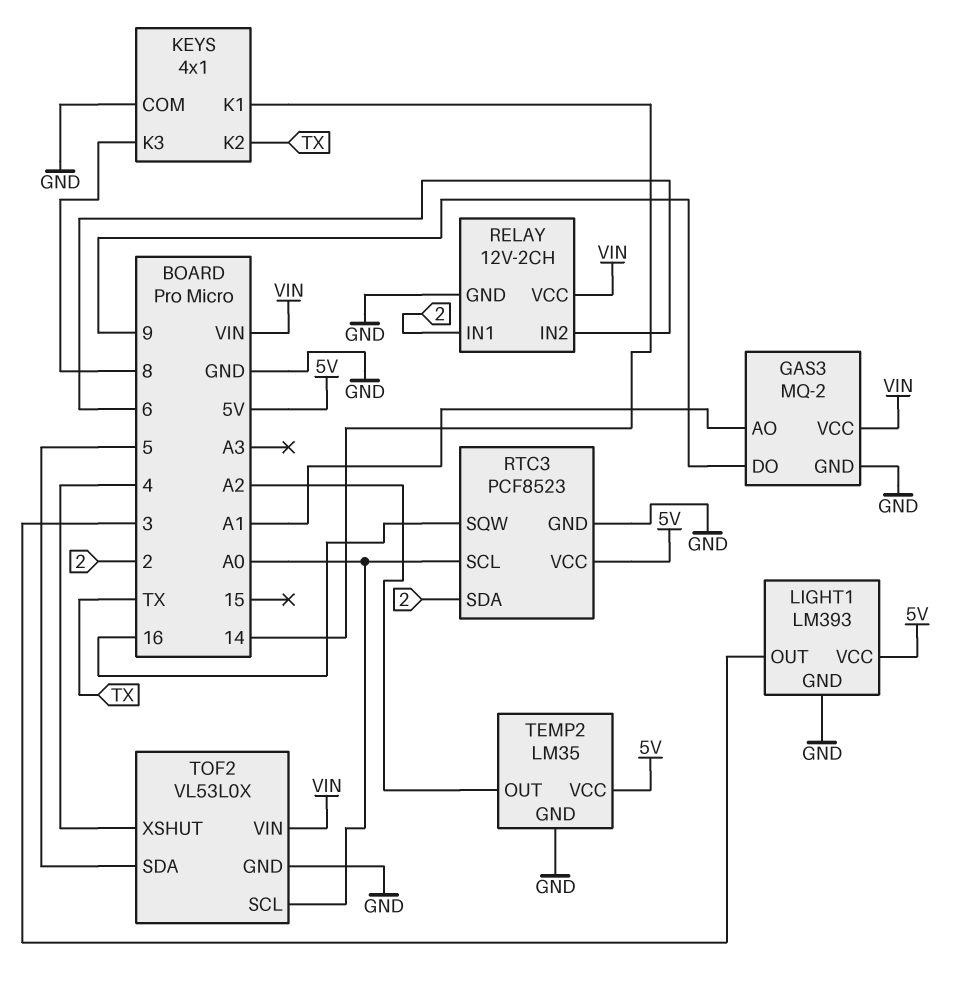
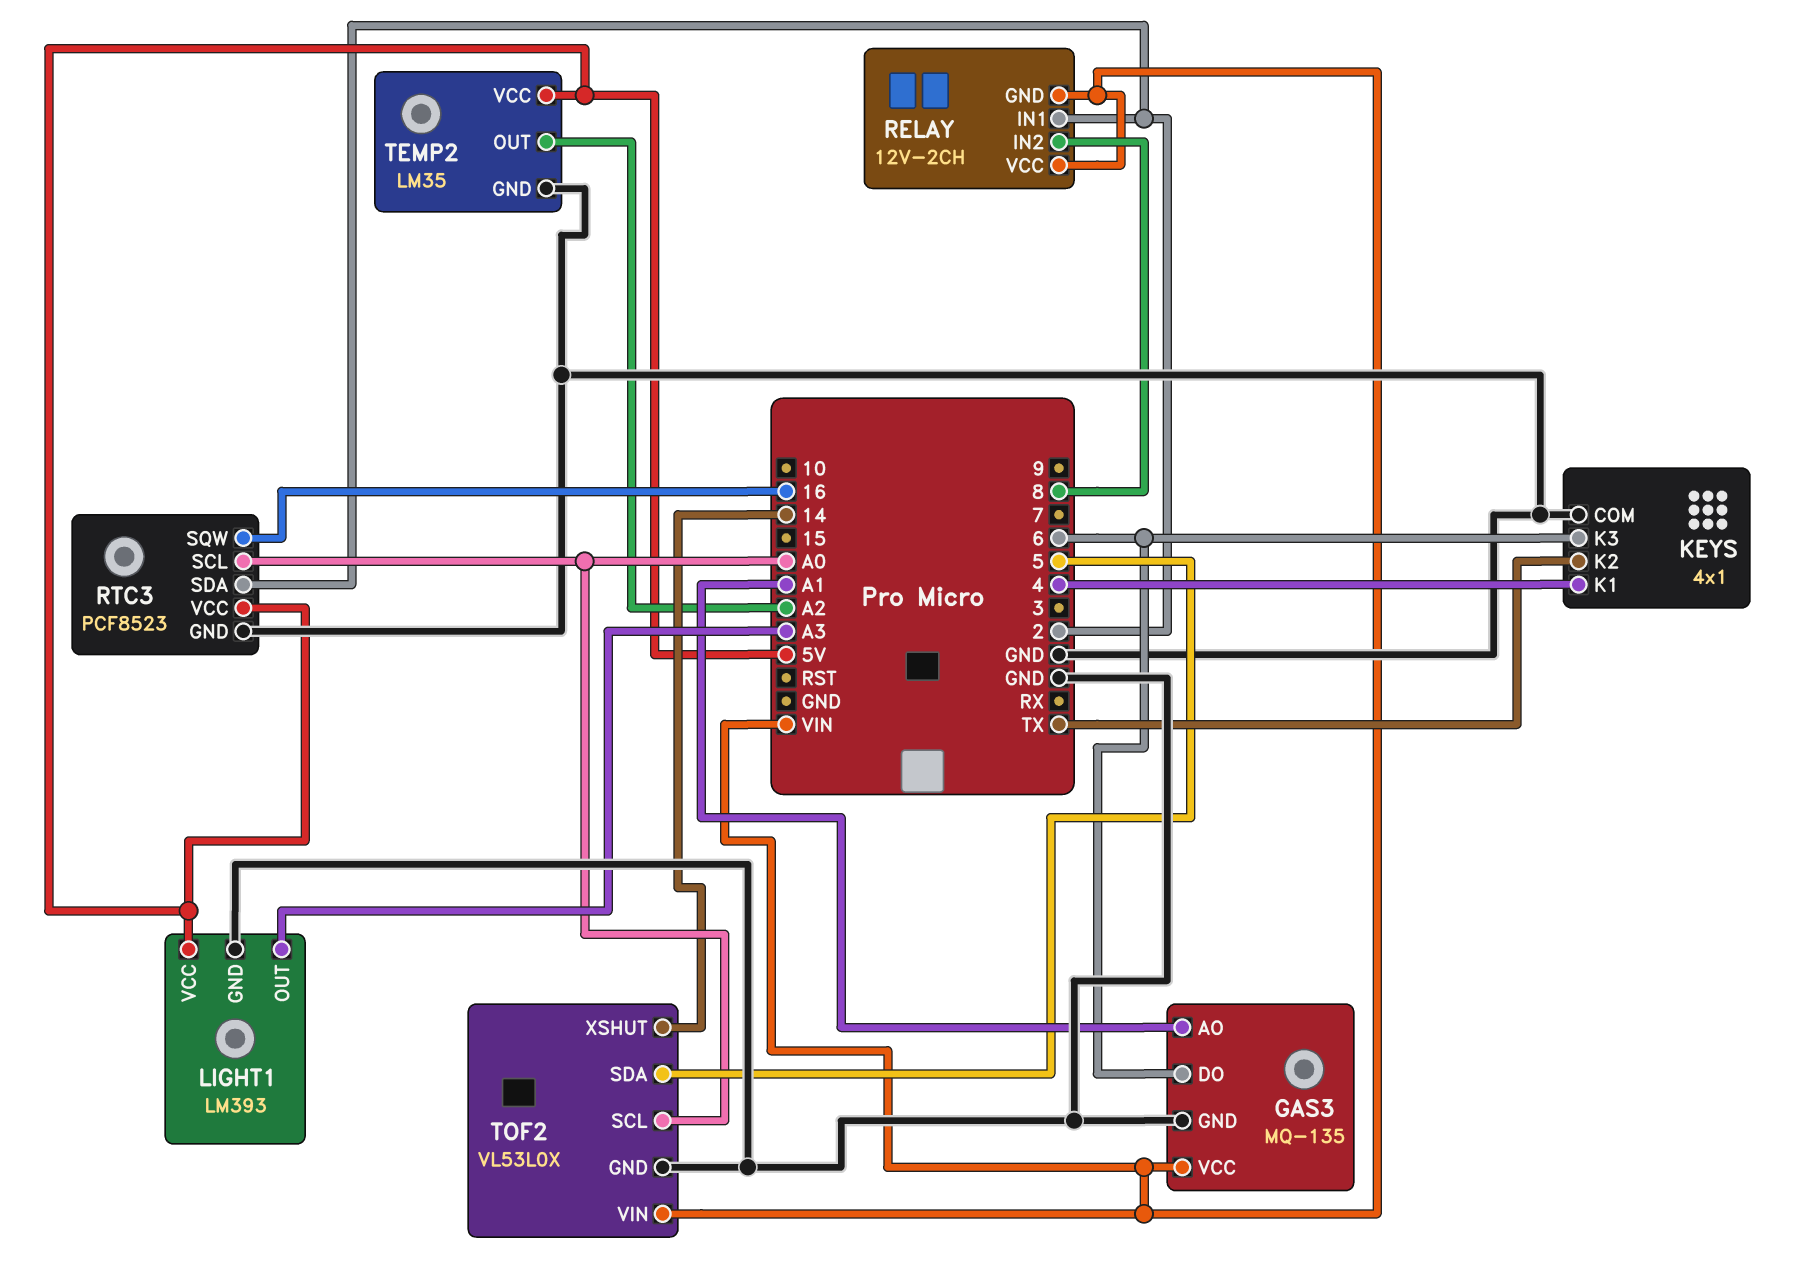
GAS3: MQ-2 -> MQ-135
GAS3 pin DO: 9 -> 6
KEYS pin K1: 14 -> 4
KEYS pin K3: 8 -> 6
LIGHT1 pin OUT: 3 -> A3
RELAY pin GND: GND -> VIN
RELAY pin IN2: 6 -> 8
TOF2 pin XSHUT: 4 -> 14

